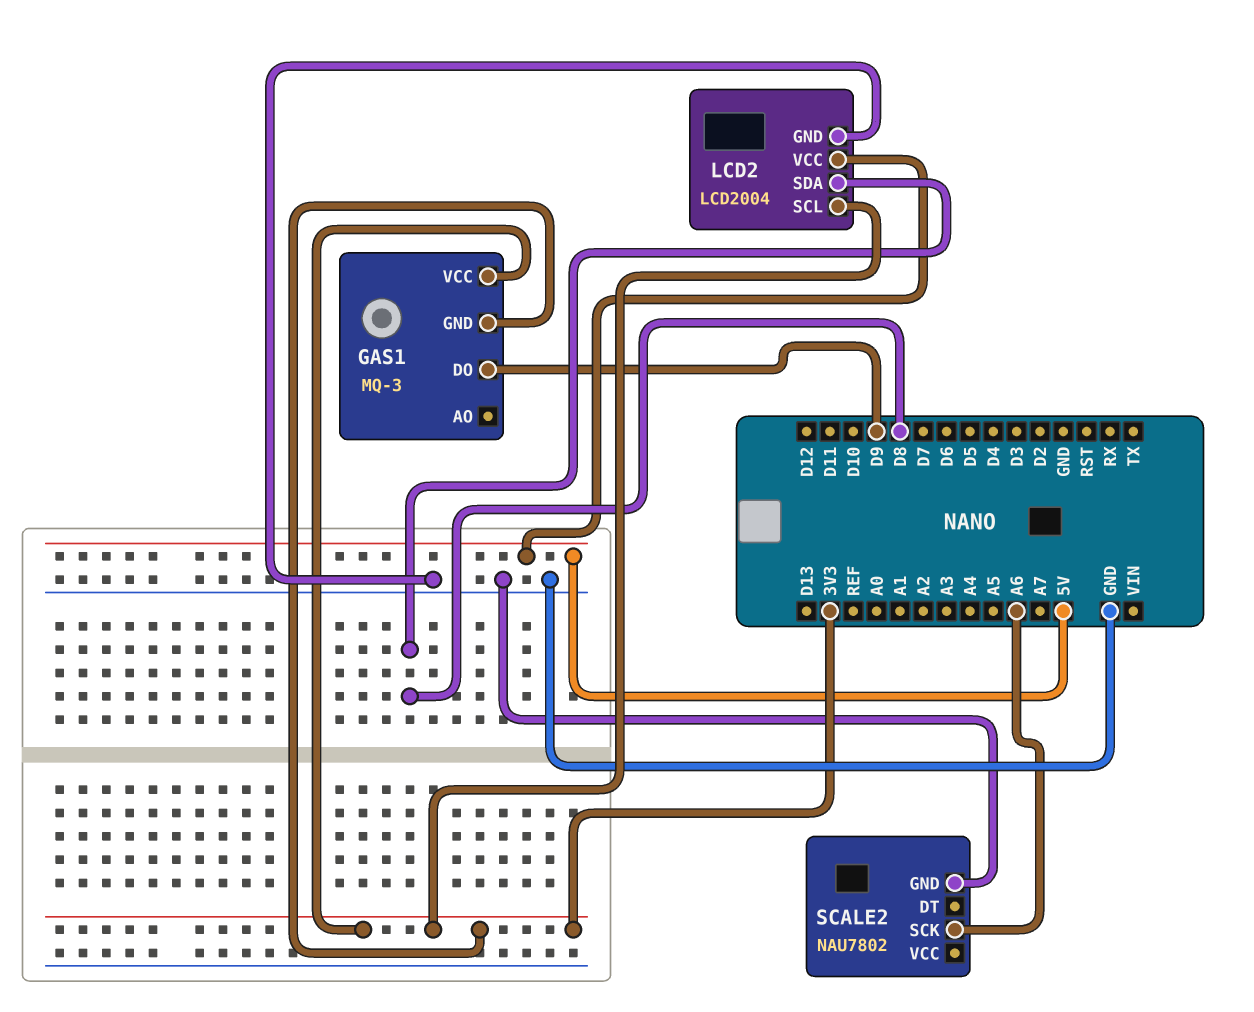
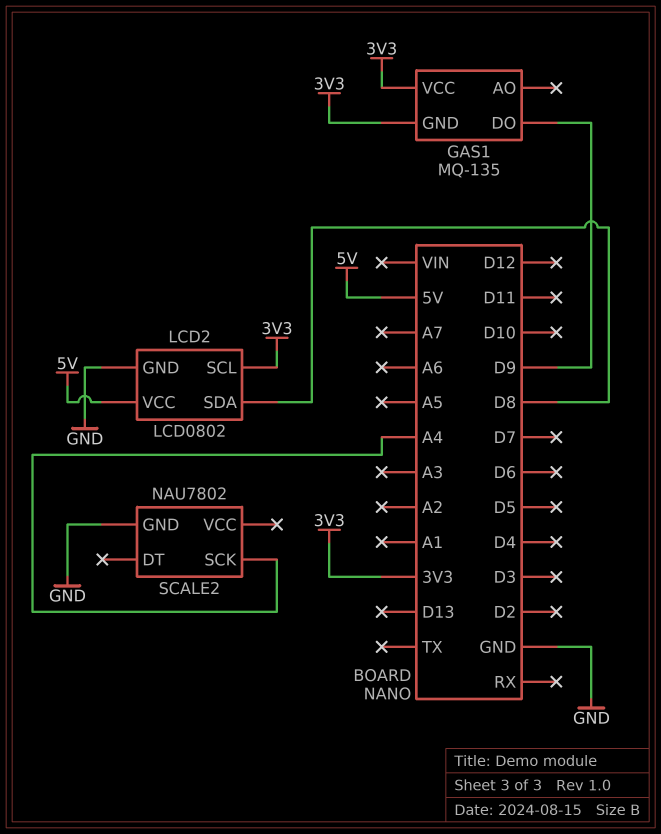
GAS1: MQ-3 -> MQ-135
LCD2: LCD2004 -> LCD0802
SCALE2 pin SCK: A6 -> A4

